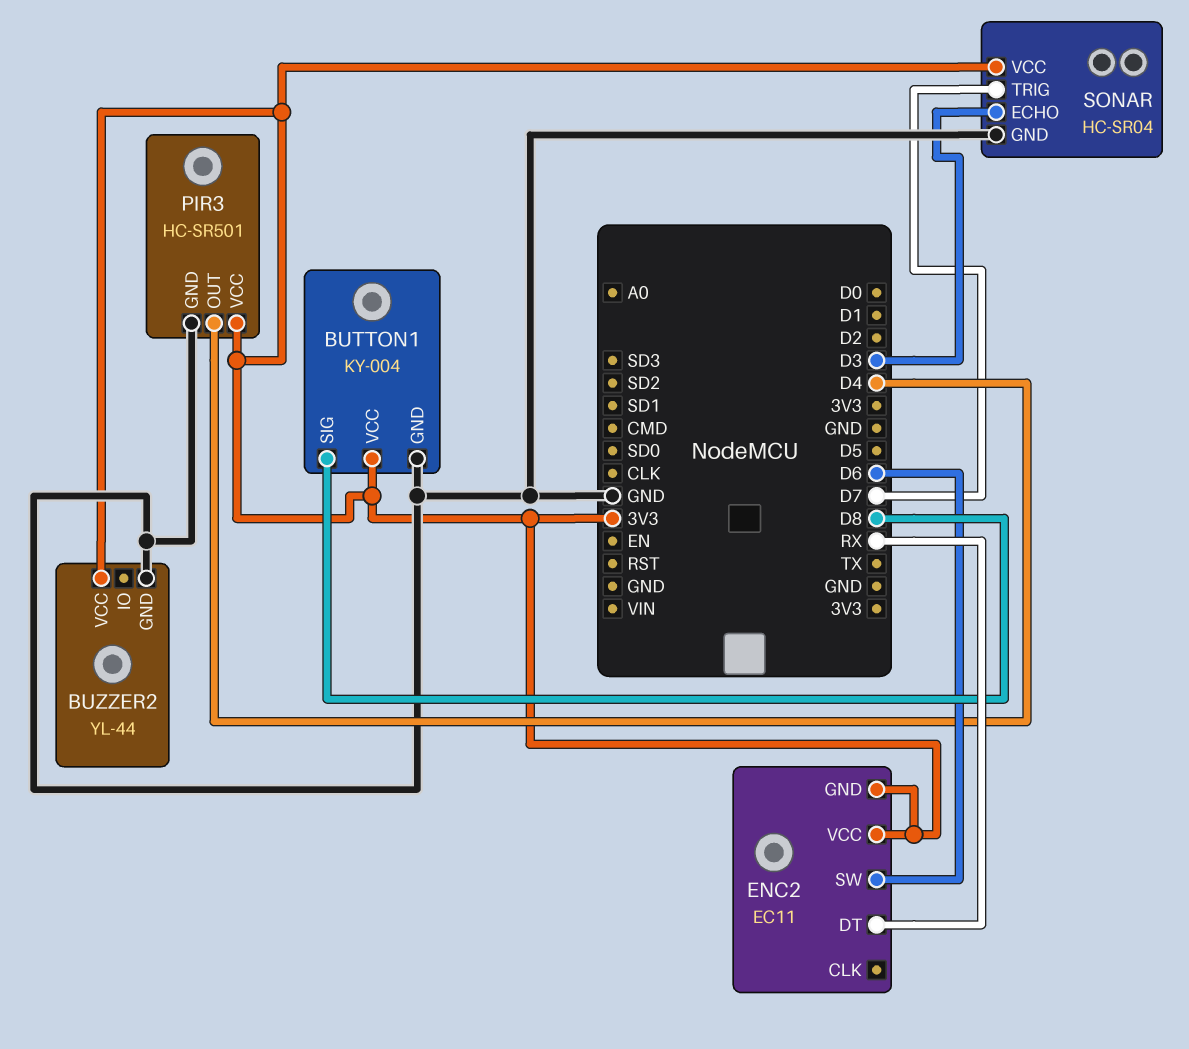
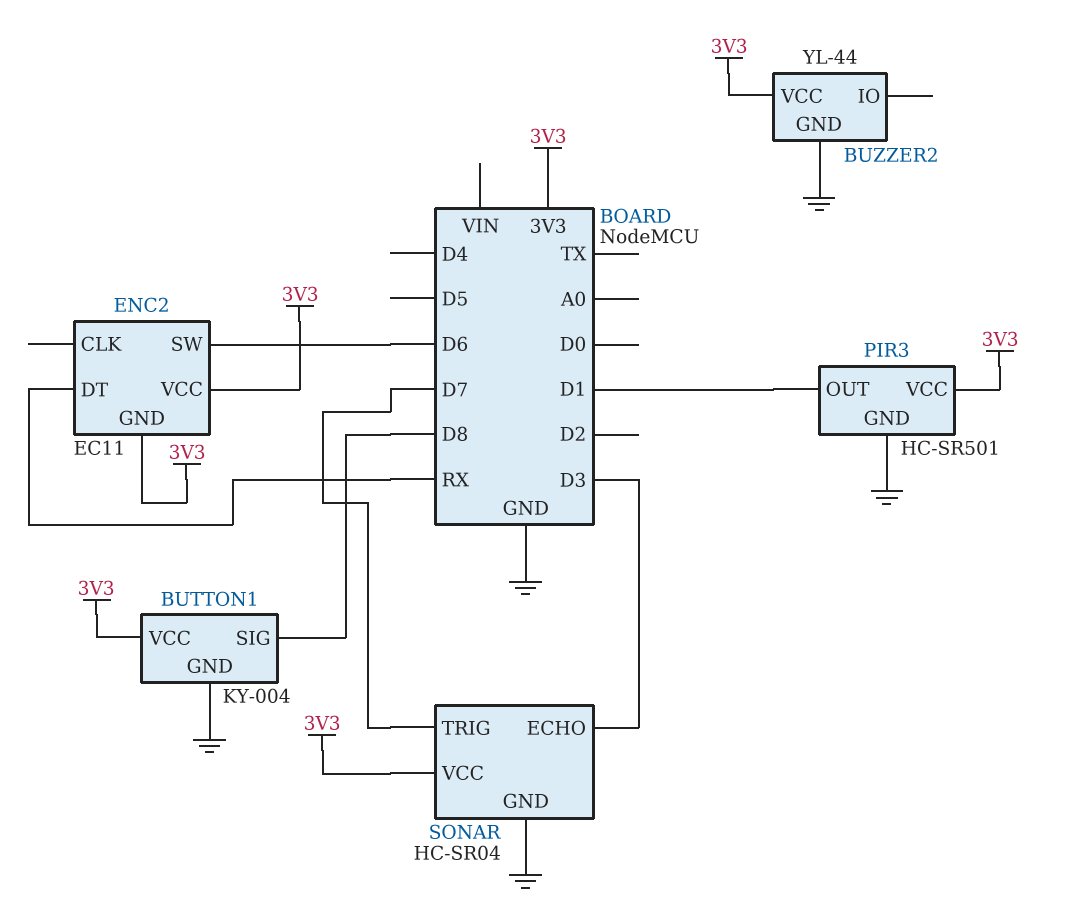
PIR3 pin OUT: D4 -> D1

